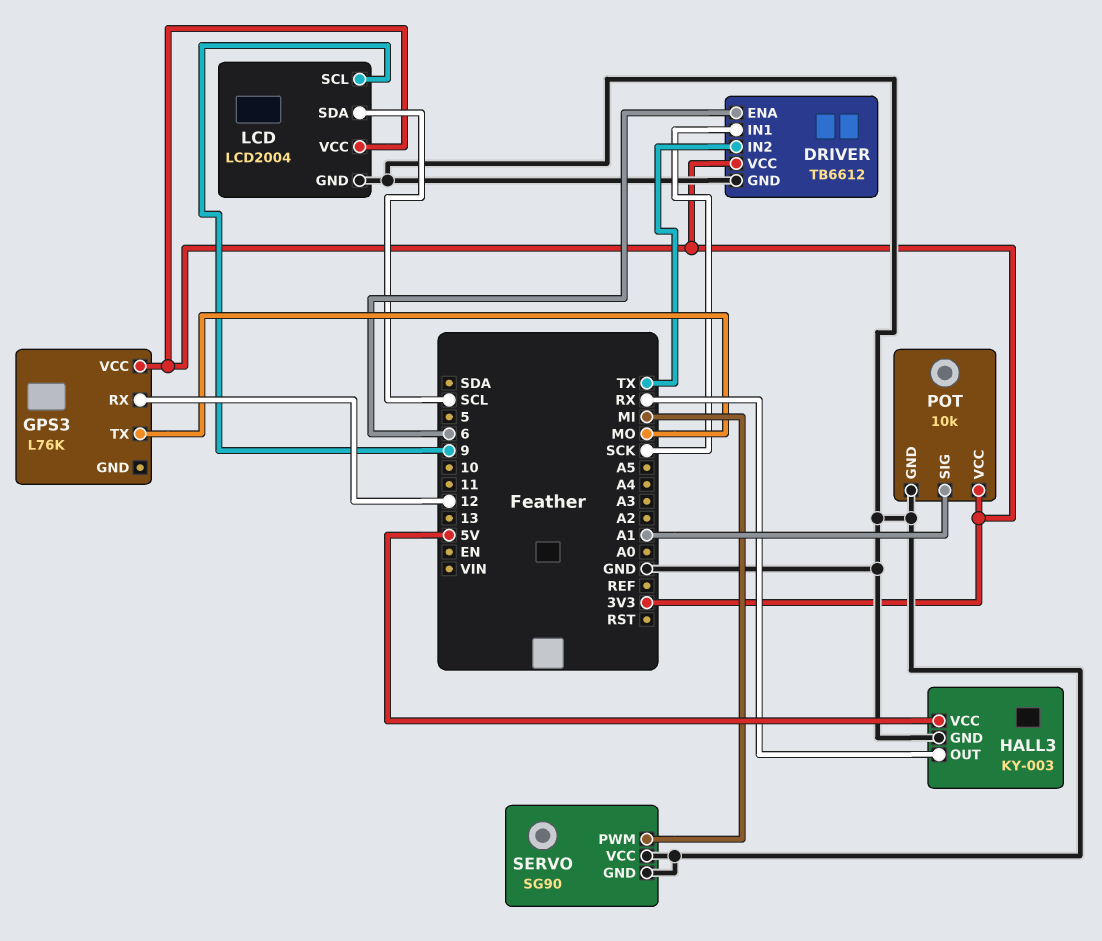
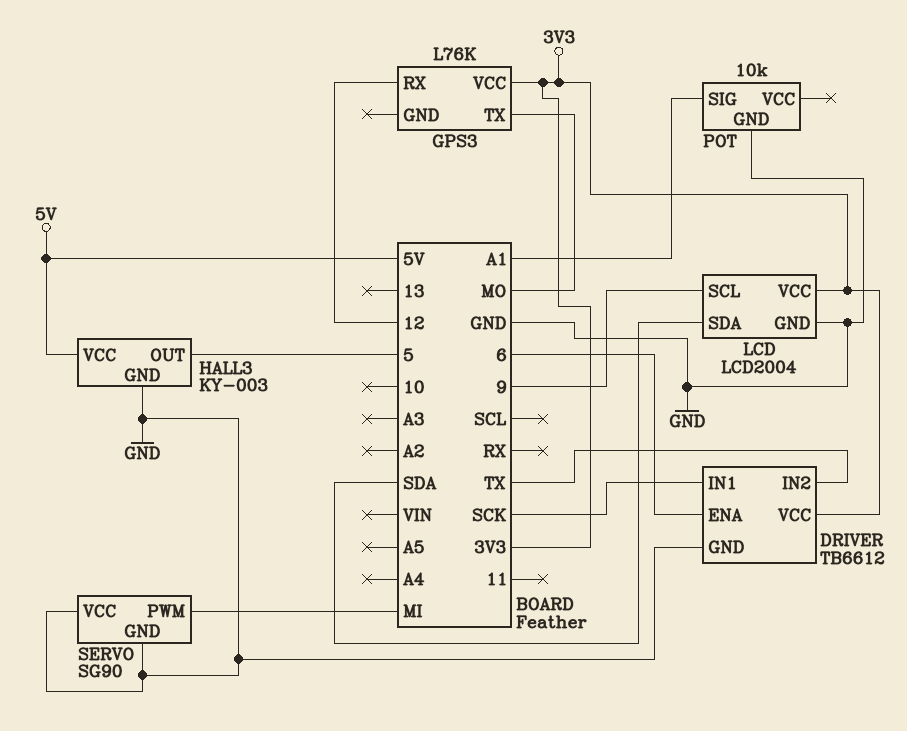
HALL3 pin OUT: RX -> 5
LCD pin SDA: SCL -> SDA
POT pin VCC: 3V3 -> none

